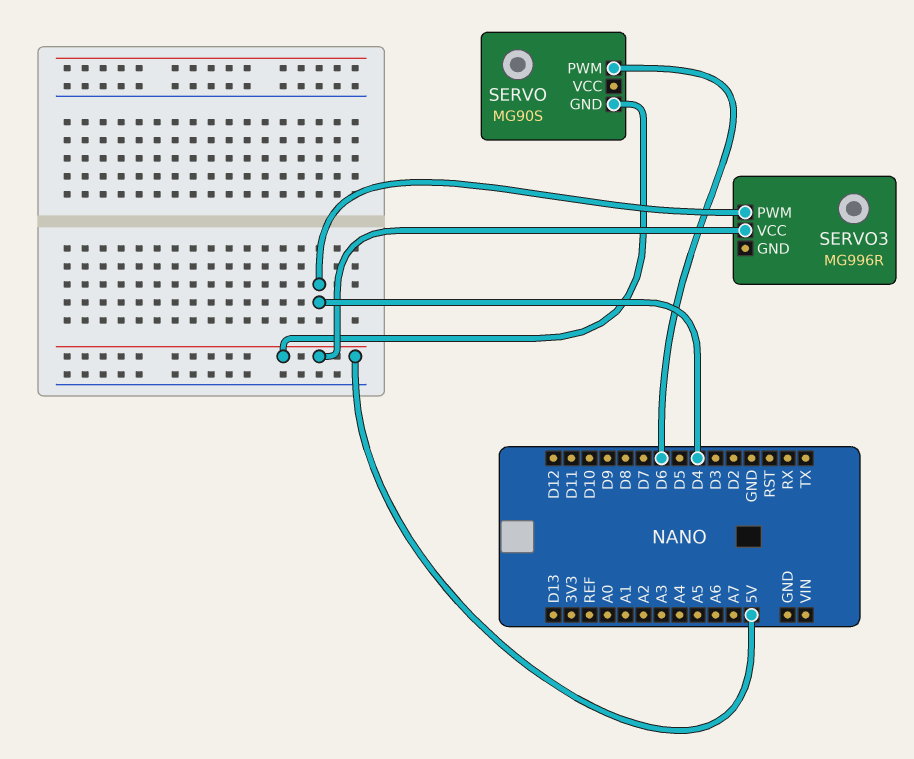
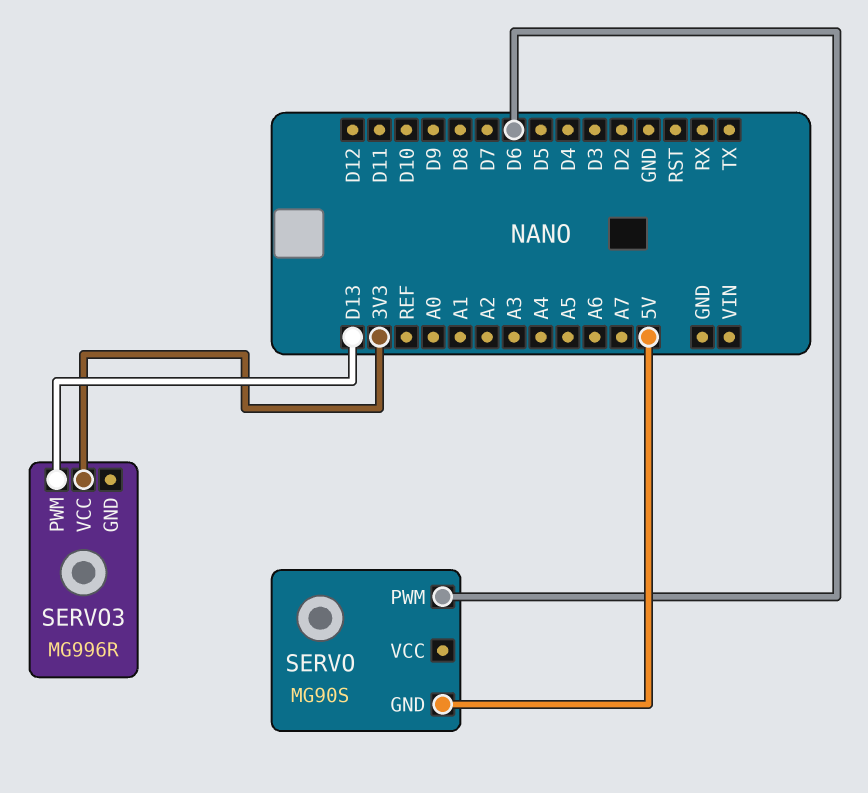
SERVO3 pin PWM: D4 -> D13
SERVO3 pin VCC: 5V -> 3V3

